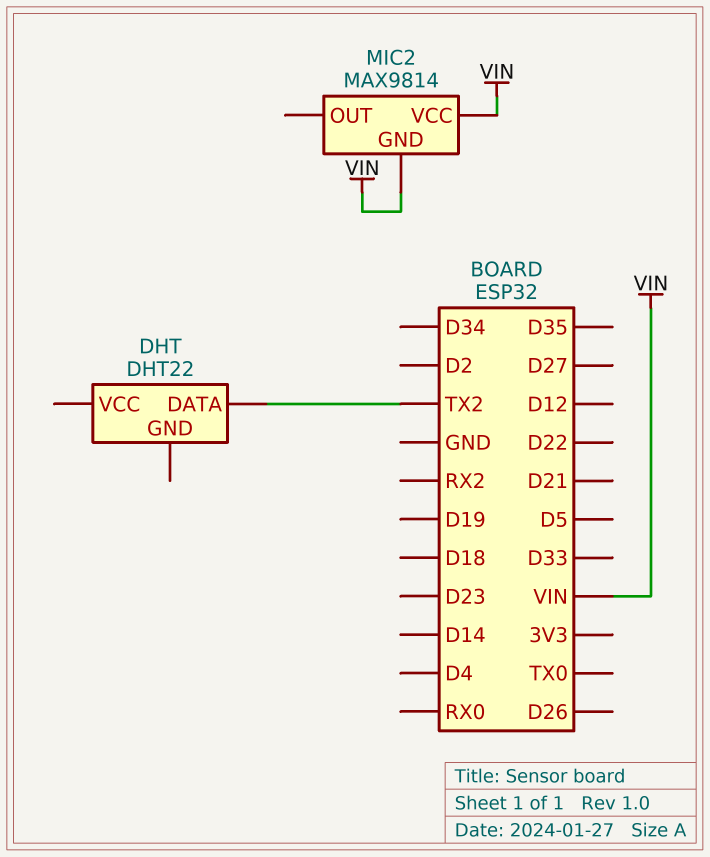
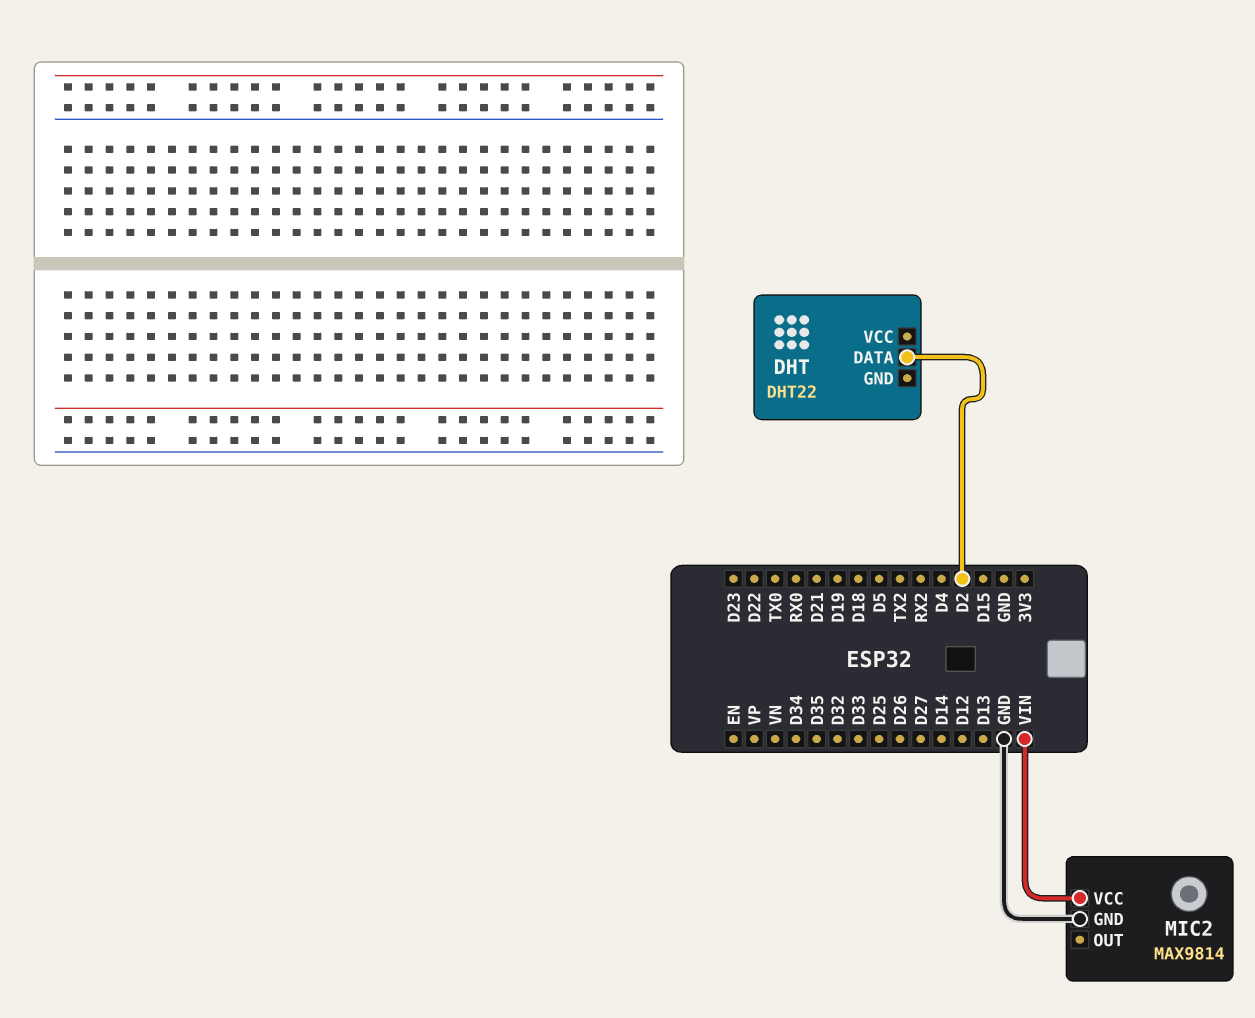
DHT pin DATA: TX2 -> D2
MIC2 pin GND: VIN -> GND

